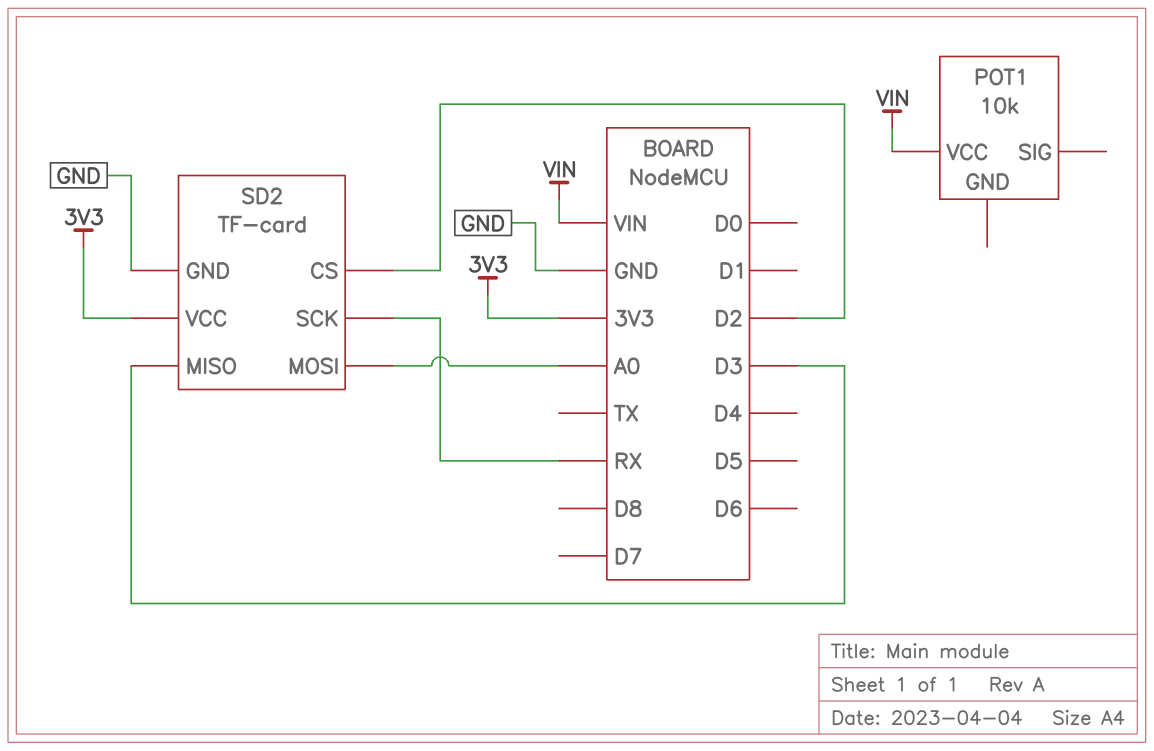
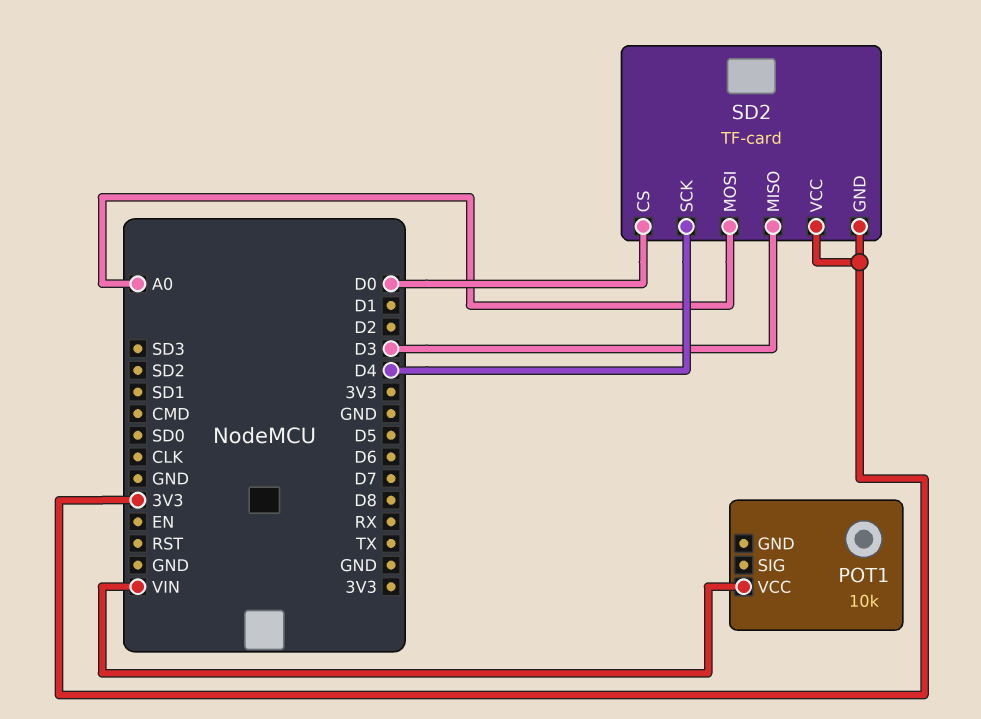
SD2 pin CS: D2 -> D0
SD2 pin GND: GND -> 3V3
SD2 pin SCK: RX -> D4

